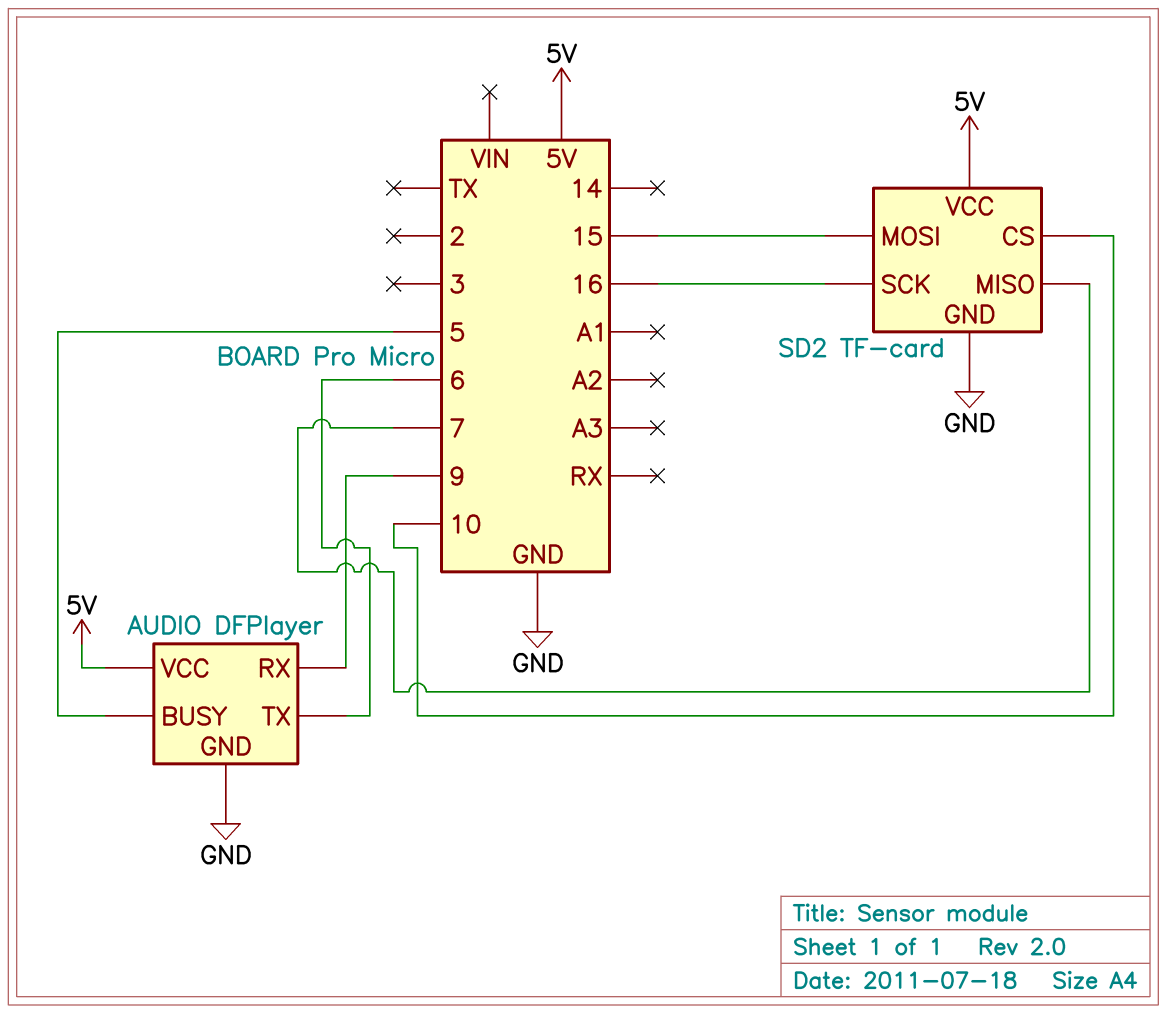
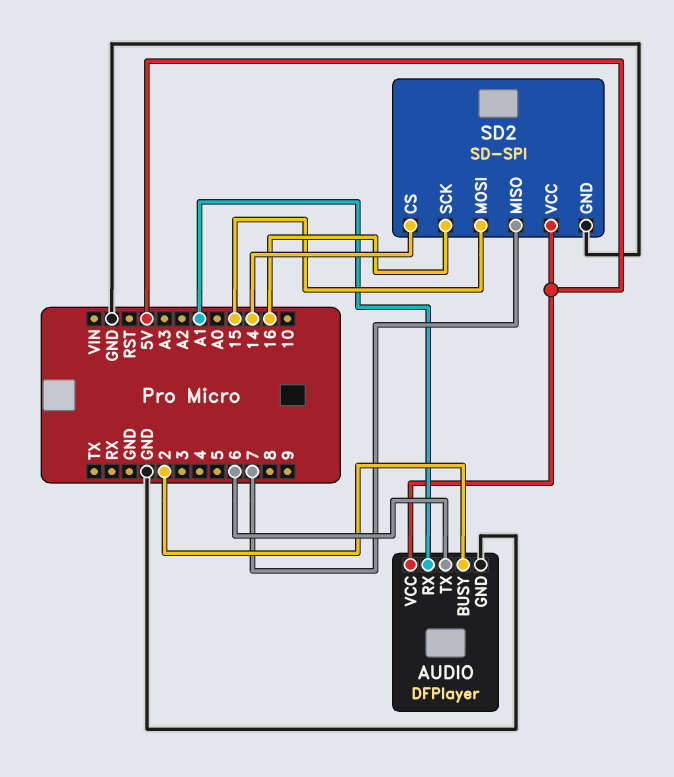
AUDIO pin BUSY: 5 -> 2
AUDIO pin RX: 9 -> A1
SD2: TF-card -> SD-SPI
SD2 pin CS: 10 -> 14

